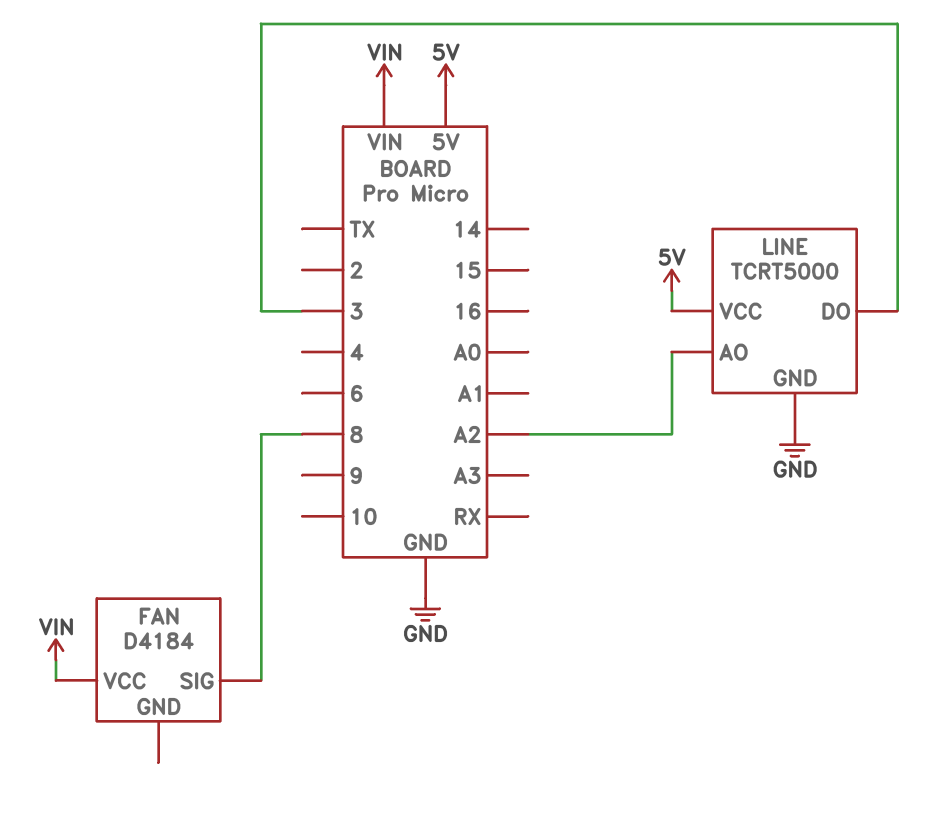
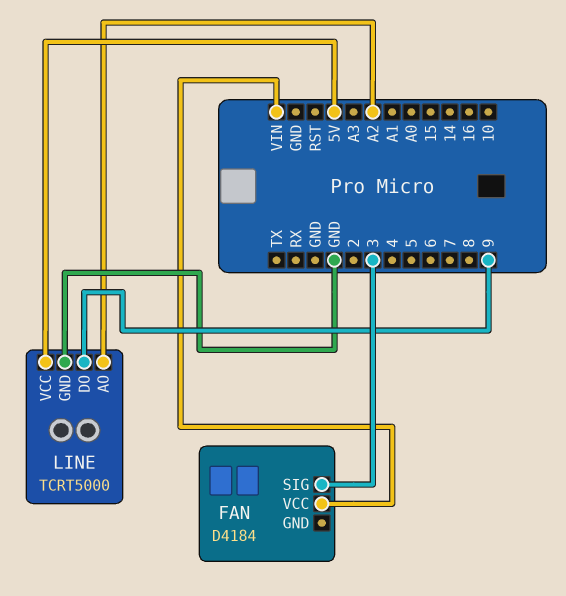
FAN pin SIG: 8 -> 3
LINE pin DO: 3 -> 9

